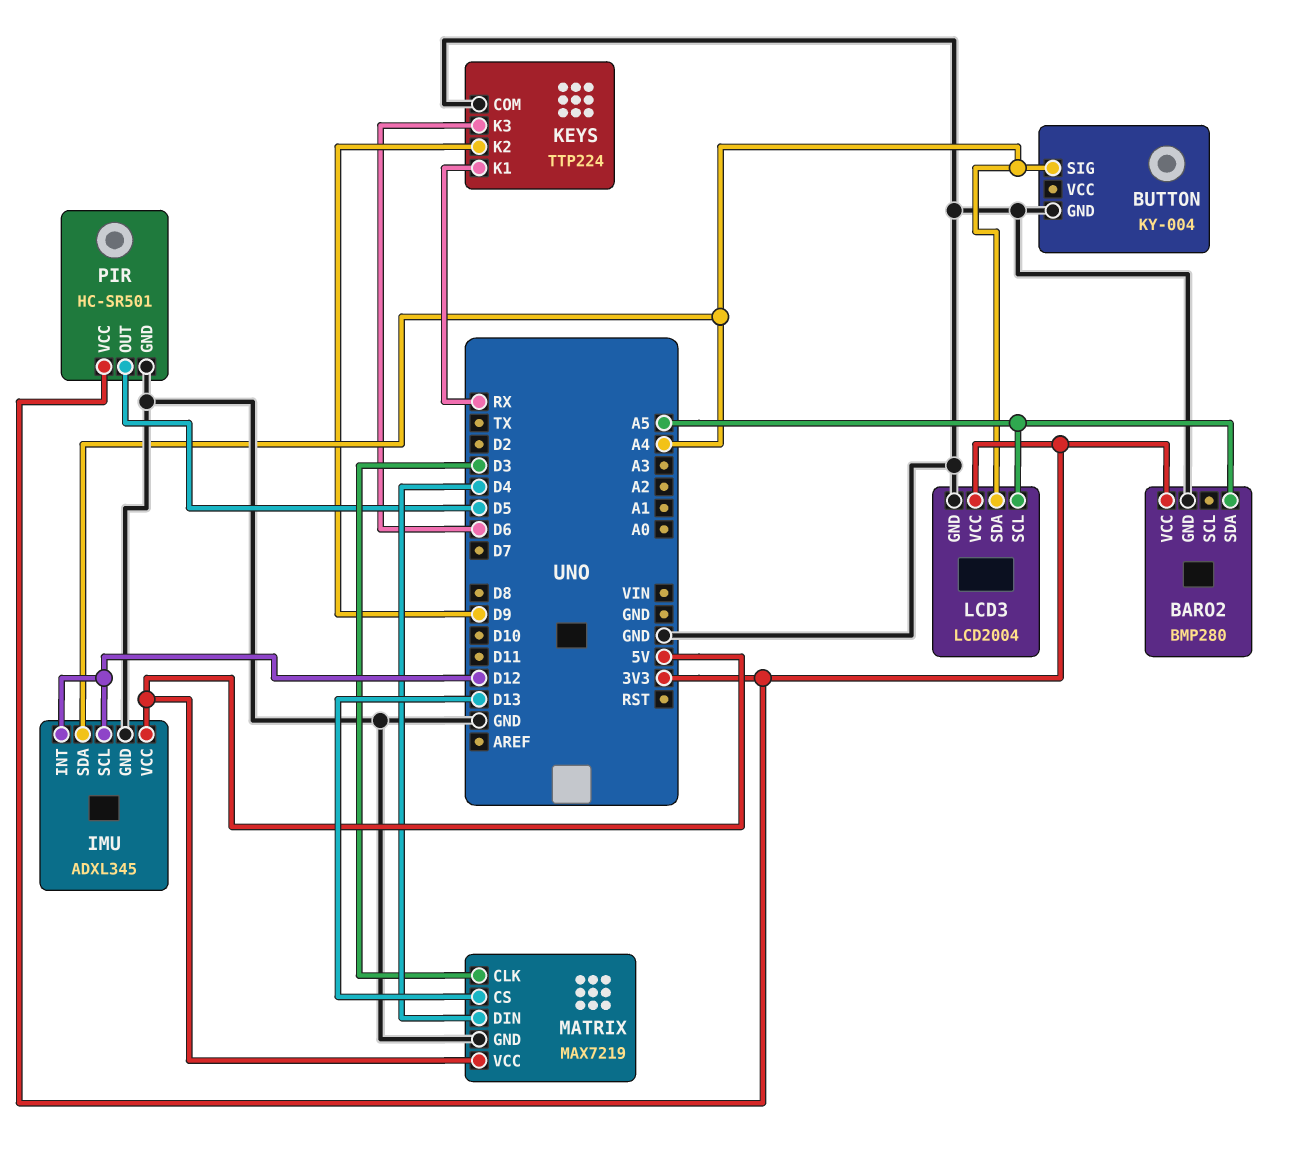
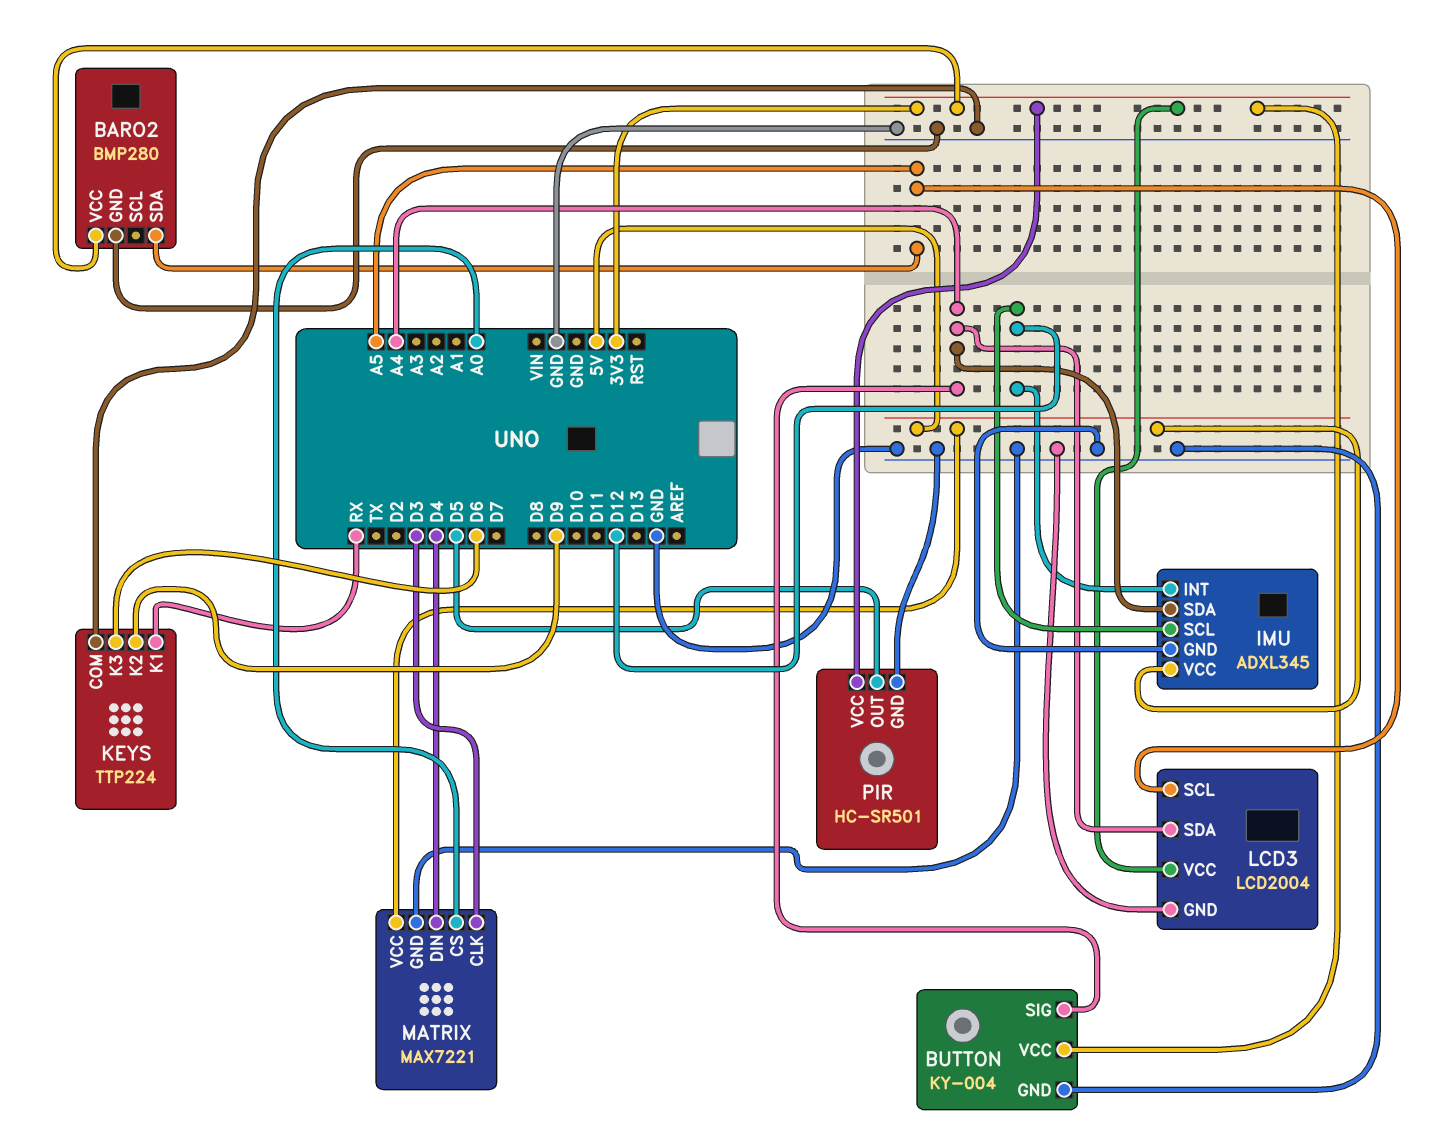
BUTTON pin VCC: none -> 3V3
MATRIX: MAX7219 -> MAX7221
MATRIX pin CS: D13 -> A0

